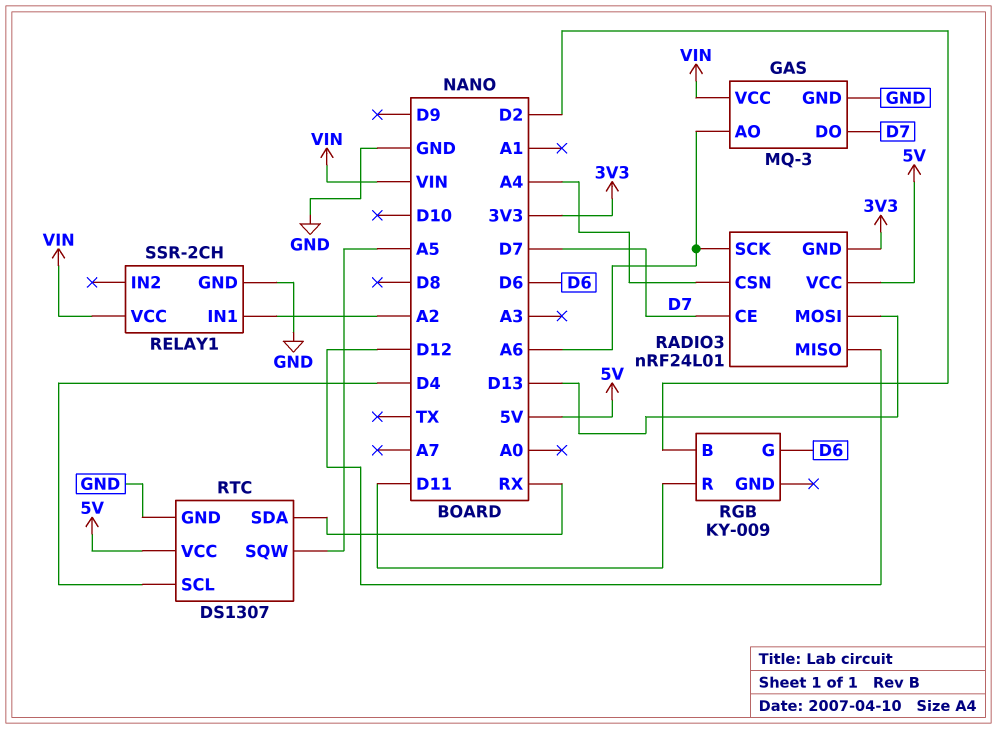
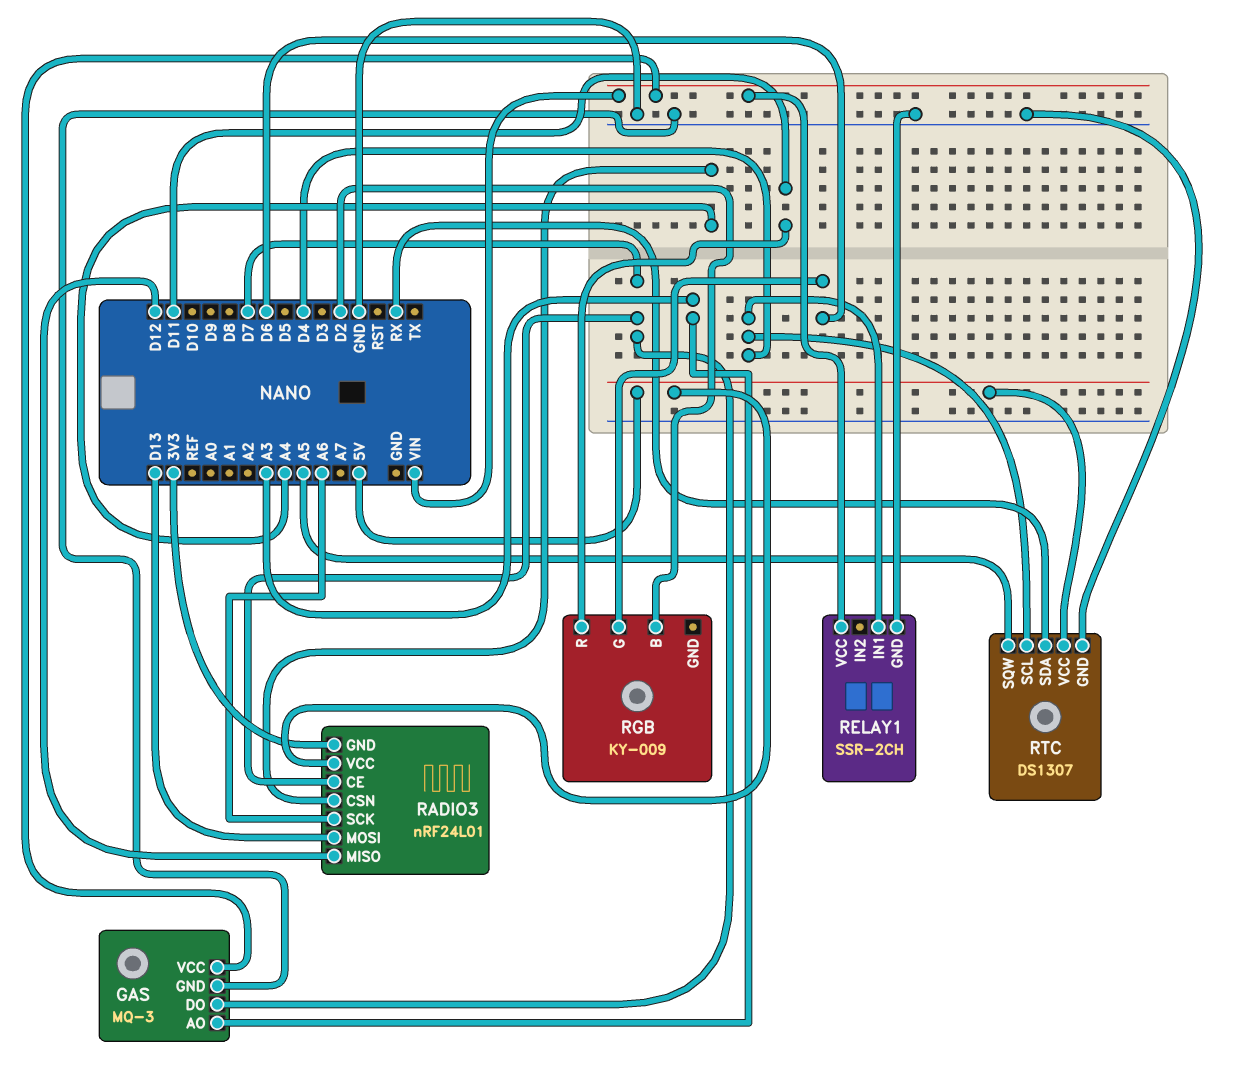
GAS pin AO: A6 -> A3
RELAY1 pin IN1: A2 -> D4

